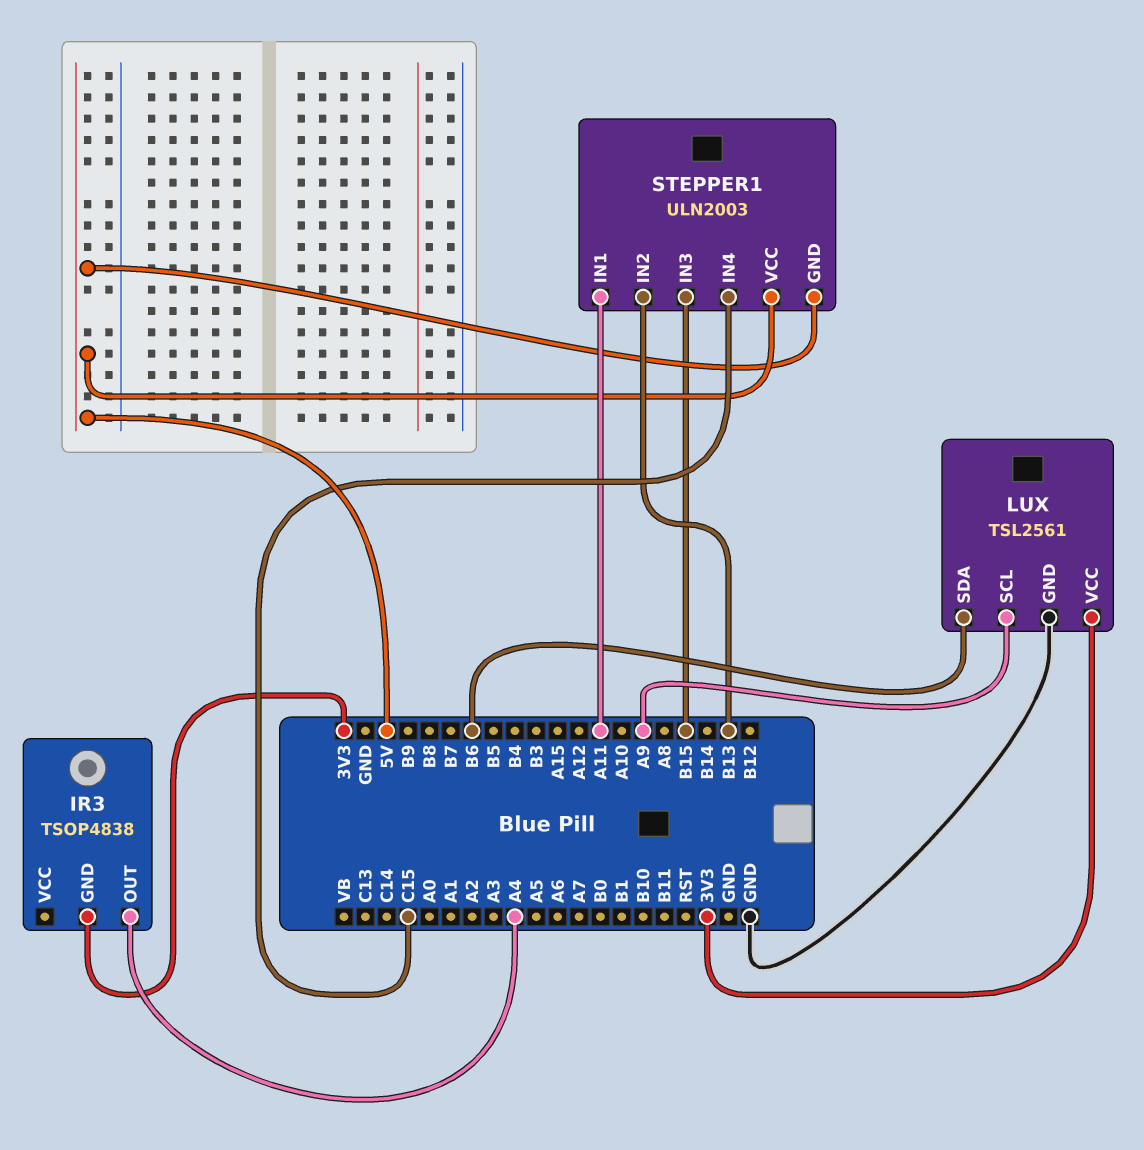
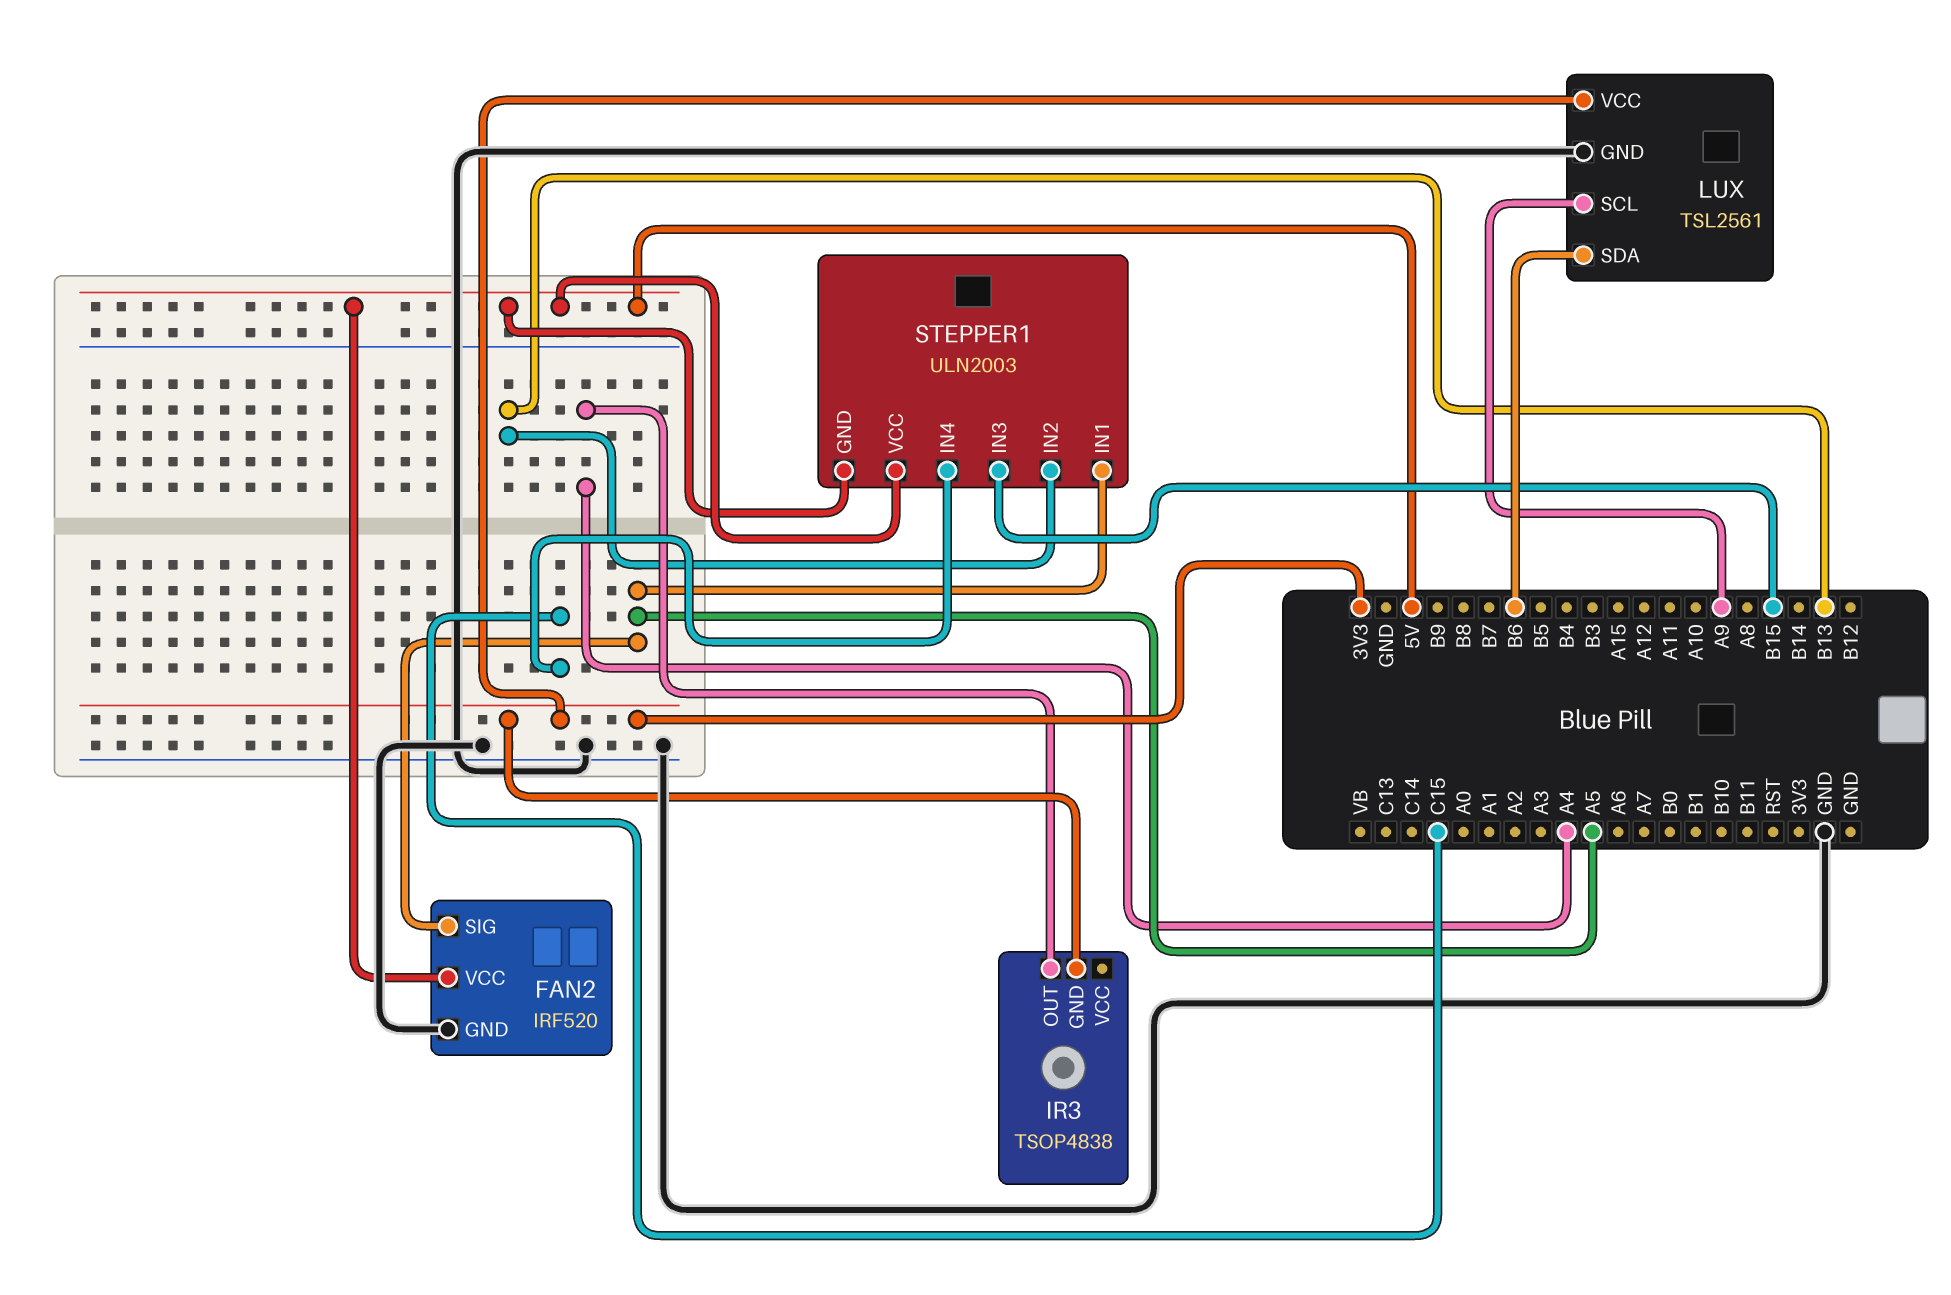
FAN2: none -> IRF520
FAN2 pin GND: none -> GND
FAN2 pin SIG: none -> A5
FAN2 pin VCC: none -> 5V
STEPPER1 pin IN1: A11 -> A5

